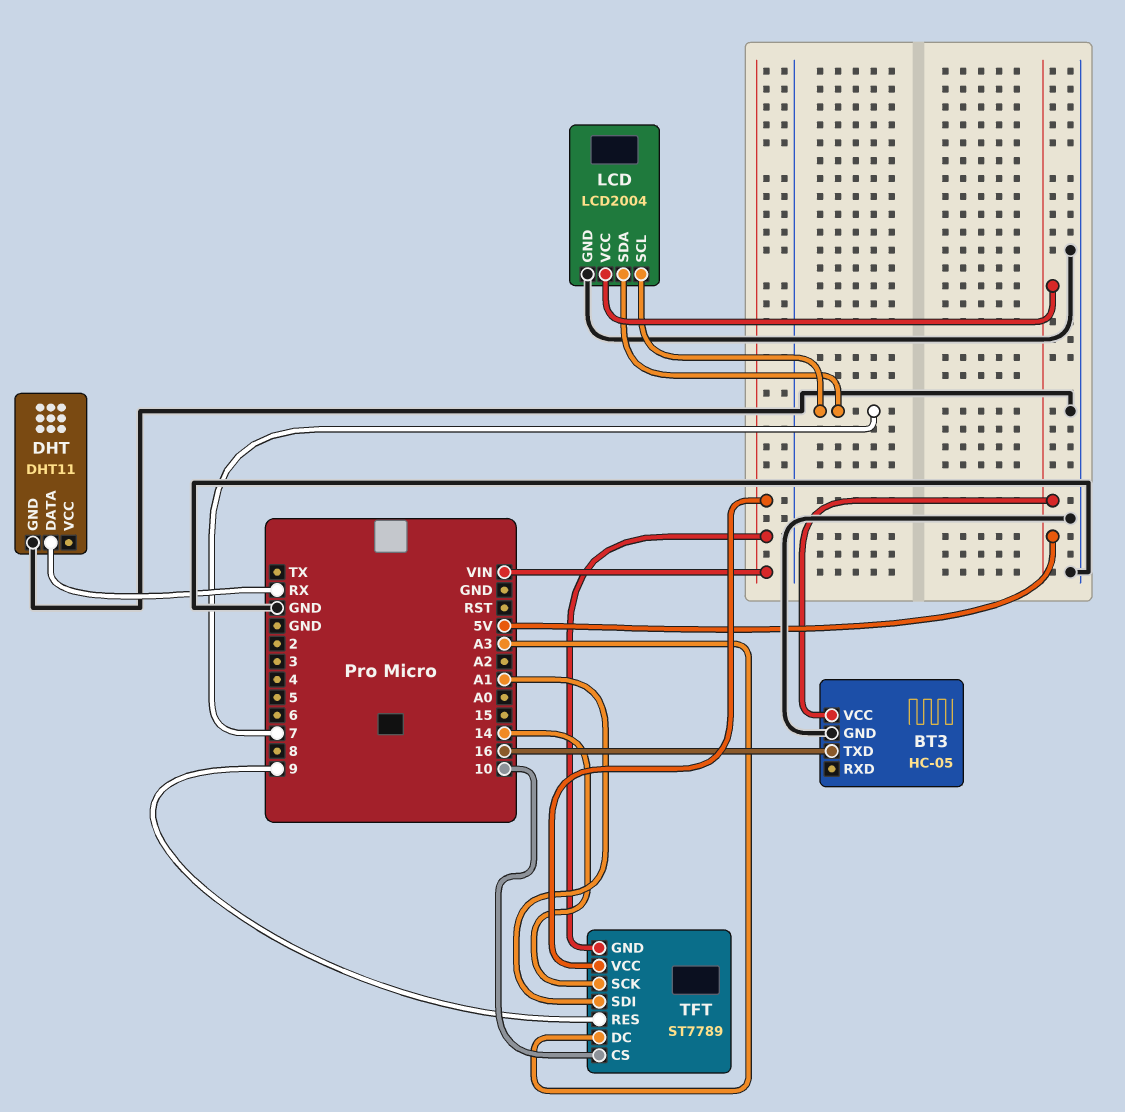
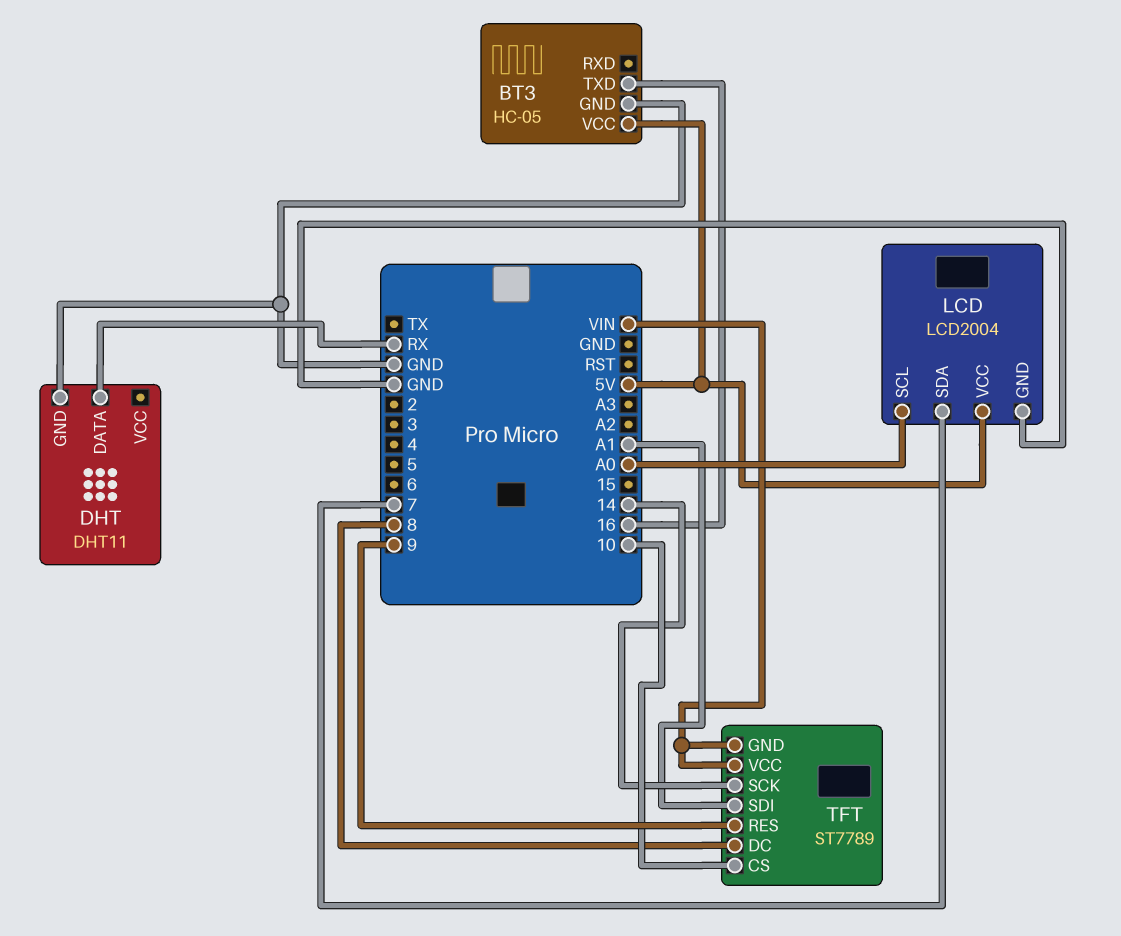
LCD pin SCL: 7 -> A0
TFT pin DC: A3 -> 8

